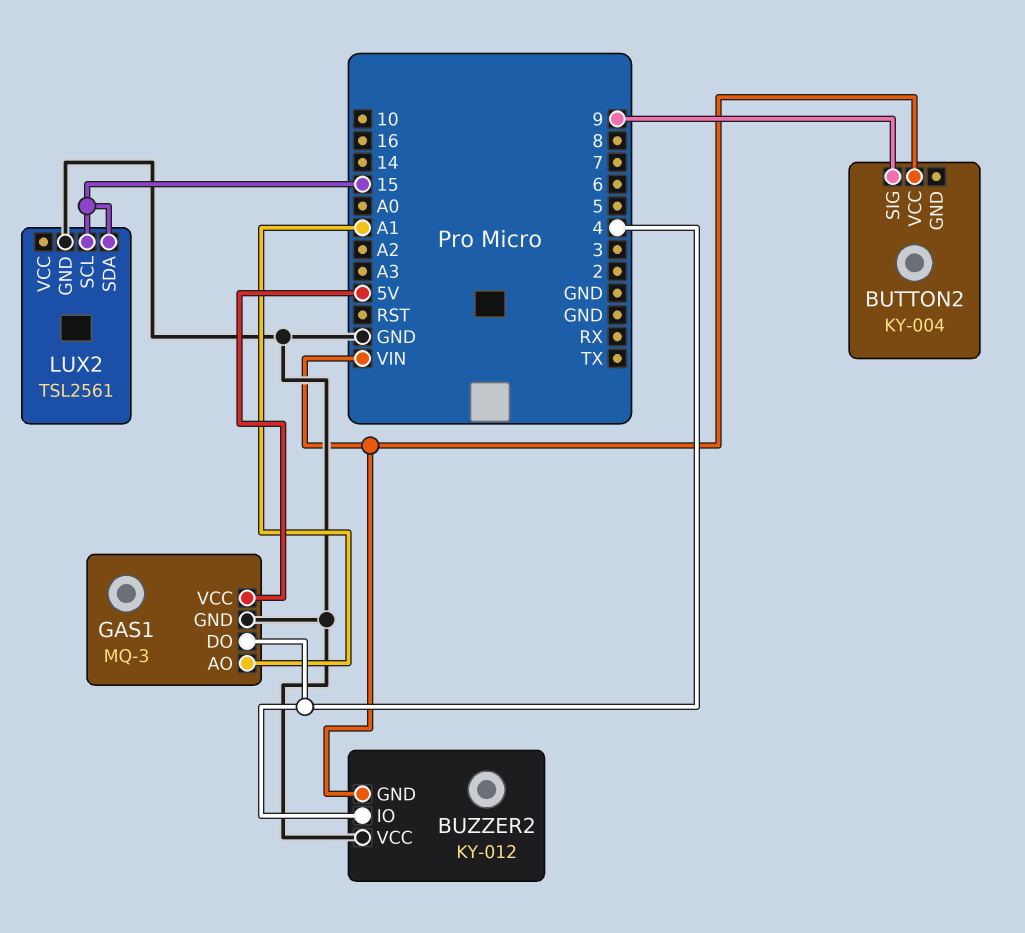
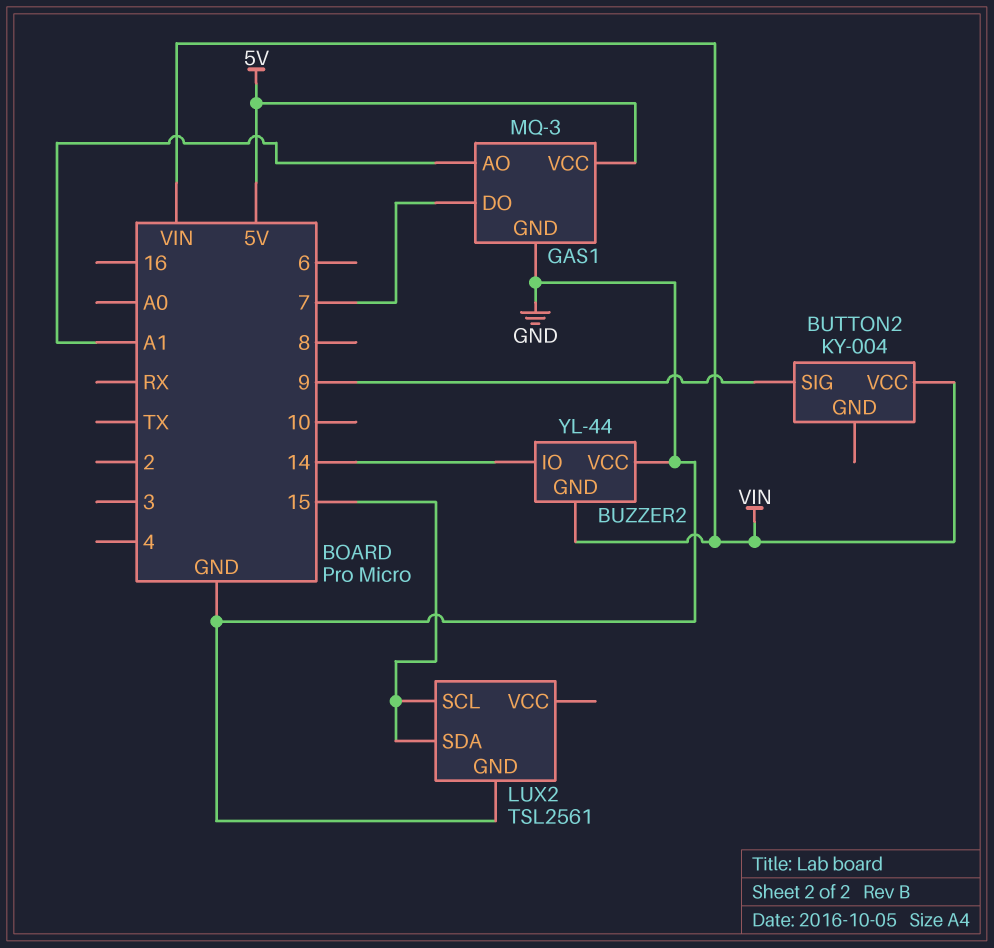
BUZZER2: KY-012 -> YL-44
BUZZER2 pin IO: 4 -> 14
GAS1 pin DO: 4 -> 7

